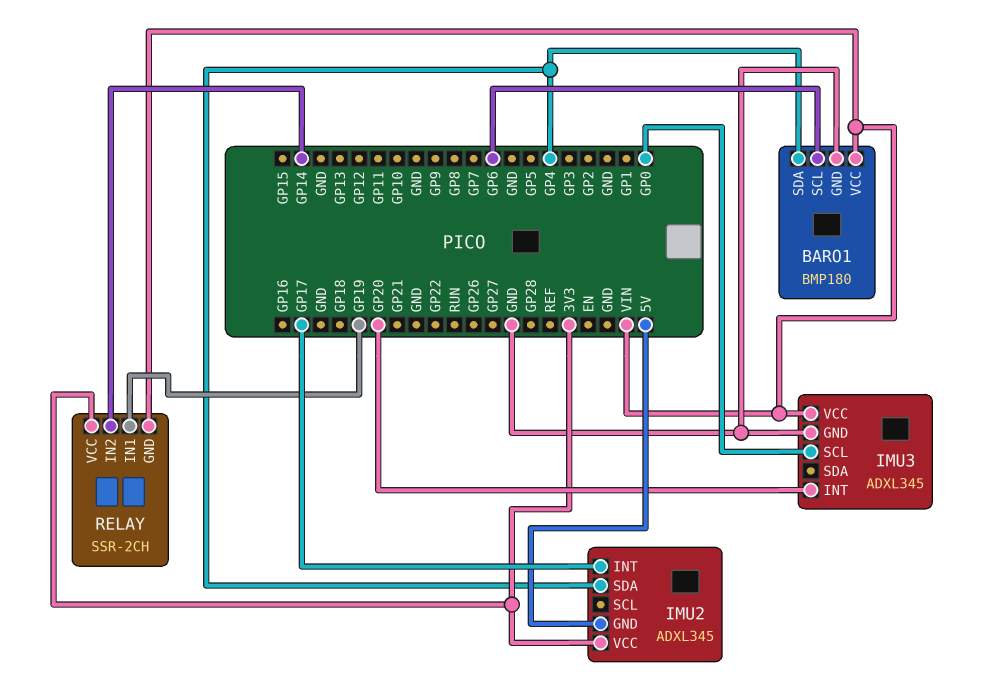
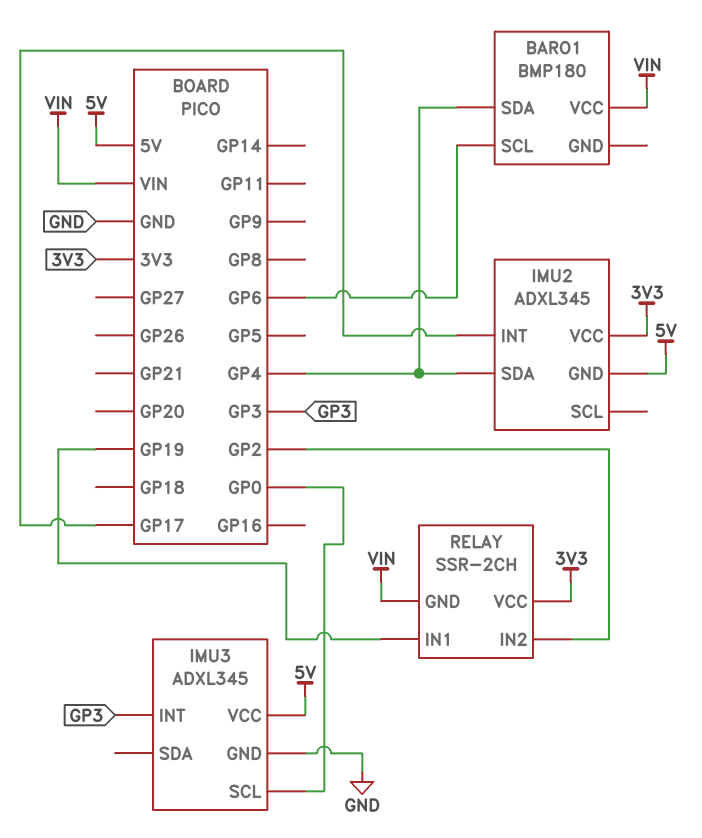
BARO1 pin GND: GND -> none
IMU3 pin INT: GP20 -> GP3
IMU3 pin VCC: VIN -> 5V
RELAY pin IN2: GP14 -> GP2

